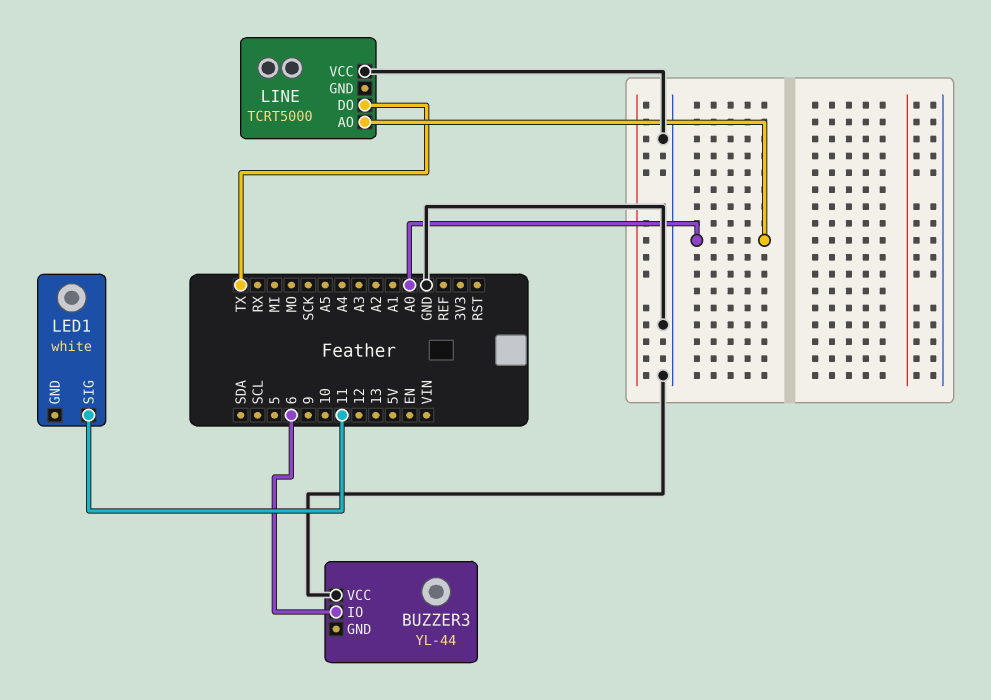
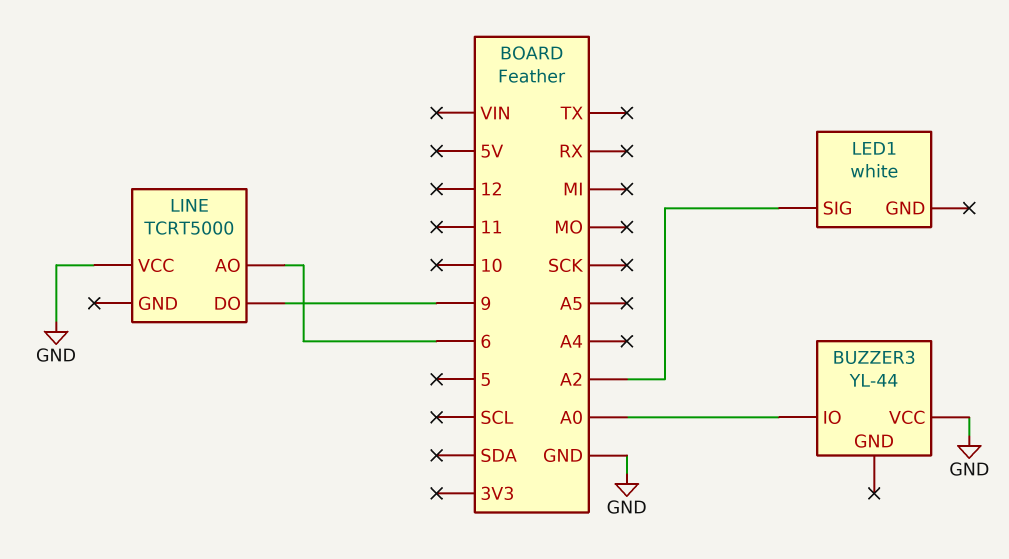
BUZZER3 pin IO: 6 -> A0
LED1 pin SIG: 11 -> A2
LINE pin AO: A0 -> 6
LINE pin DO: TX -> 9

